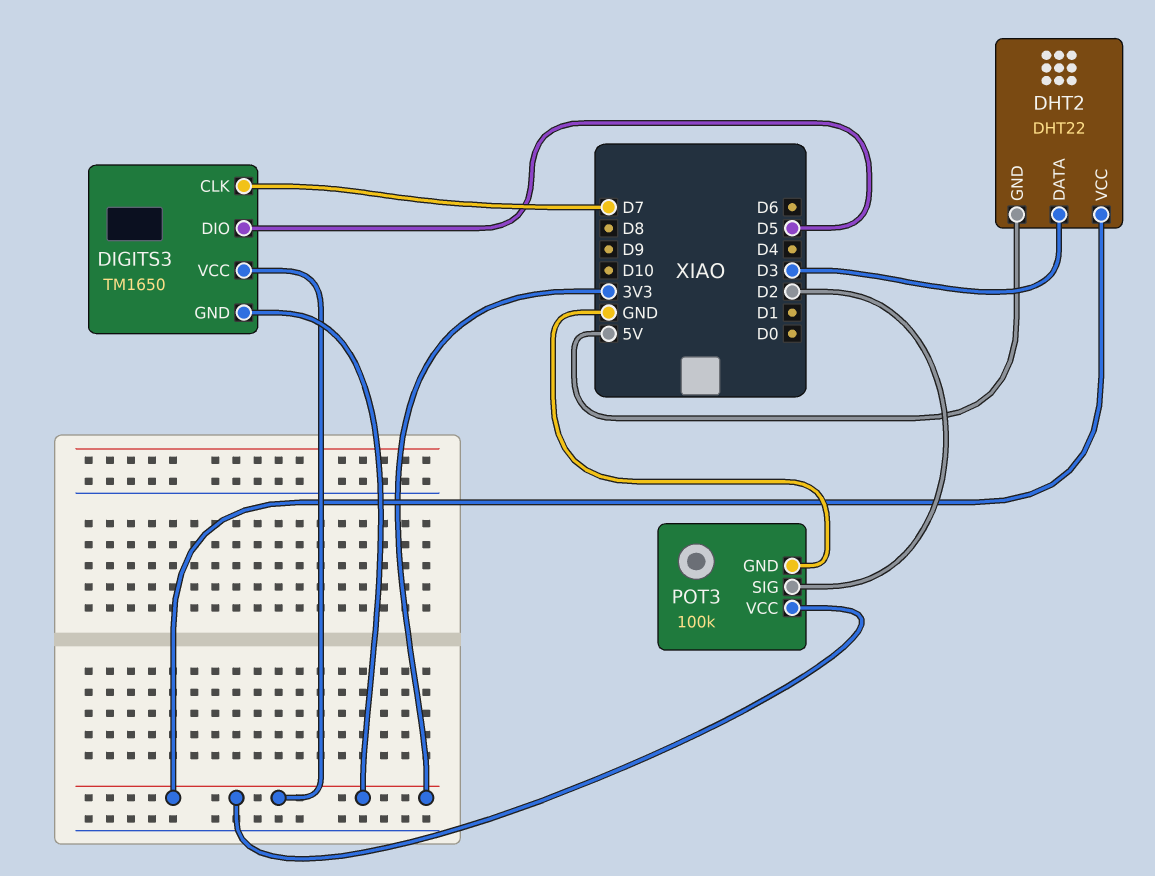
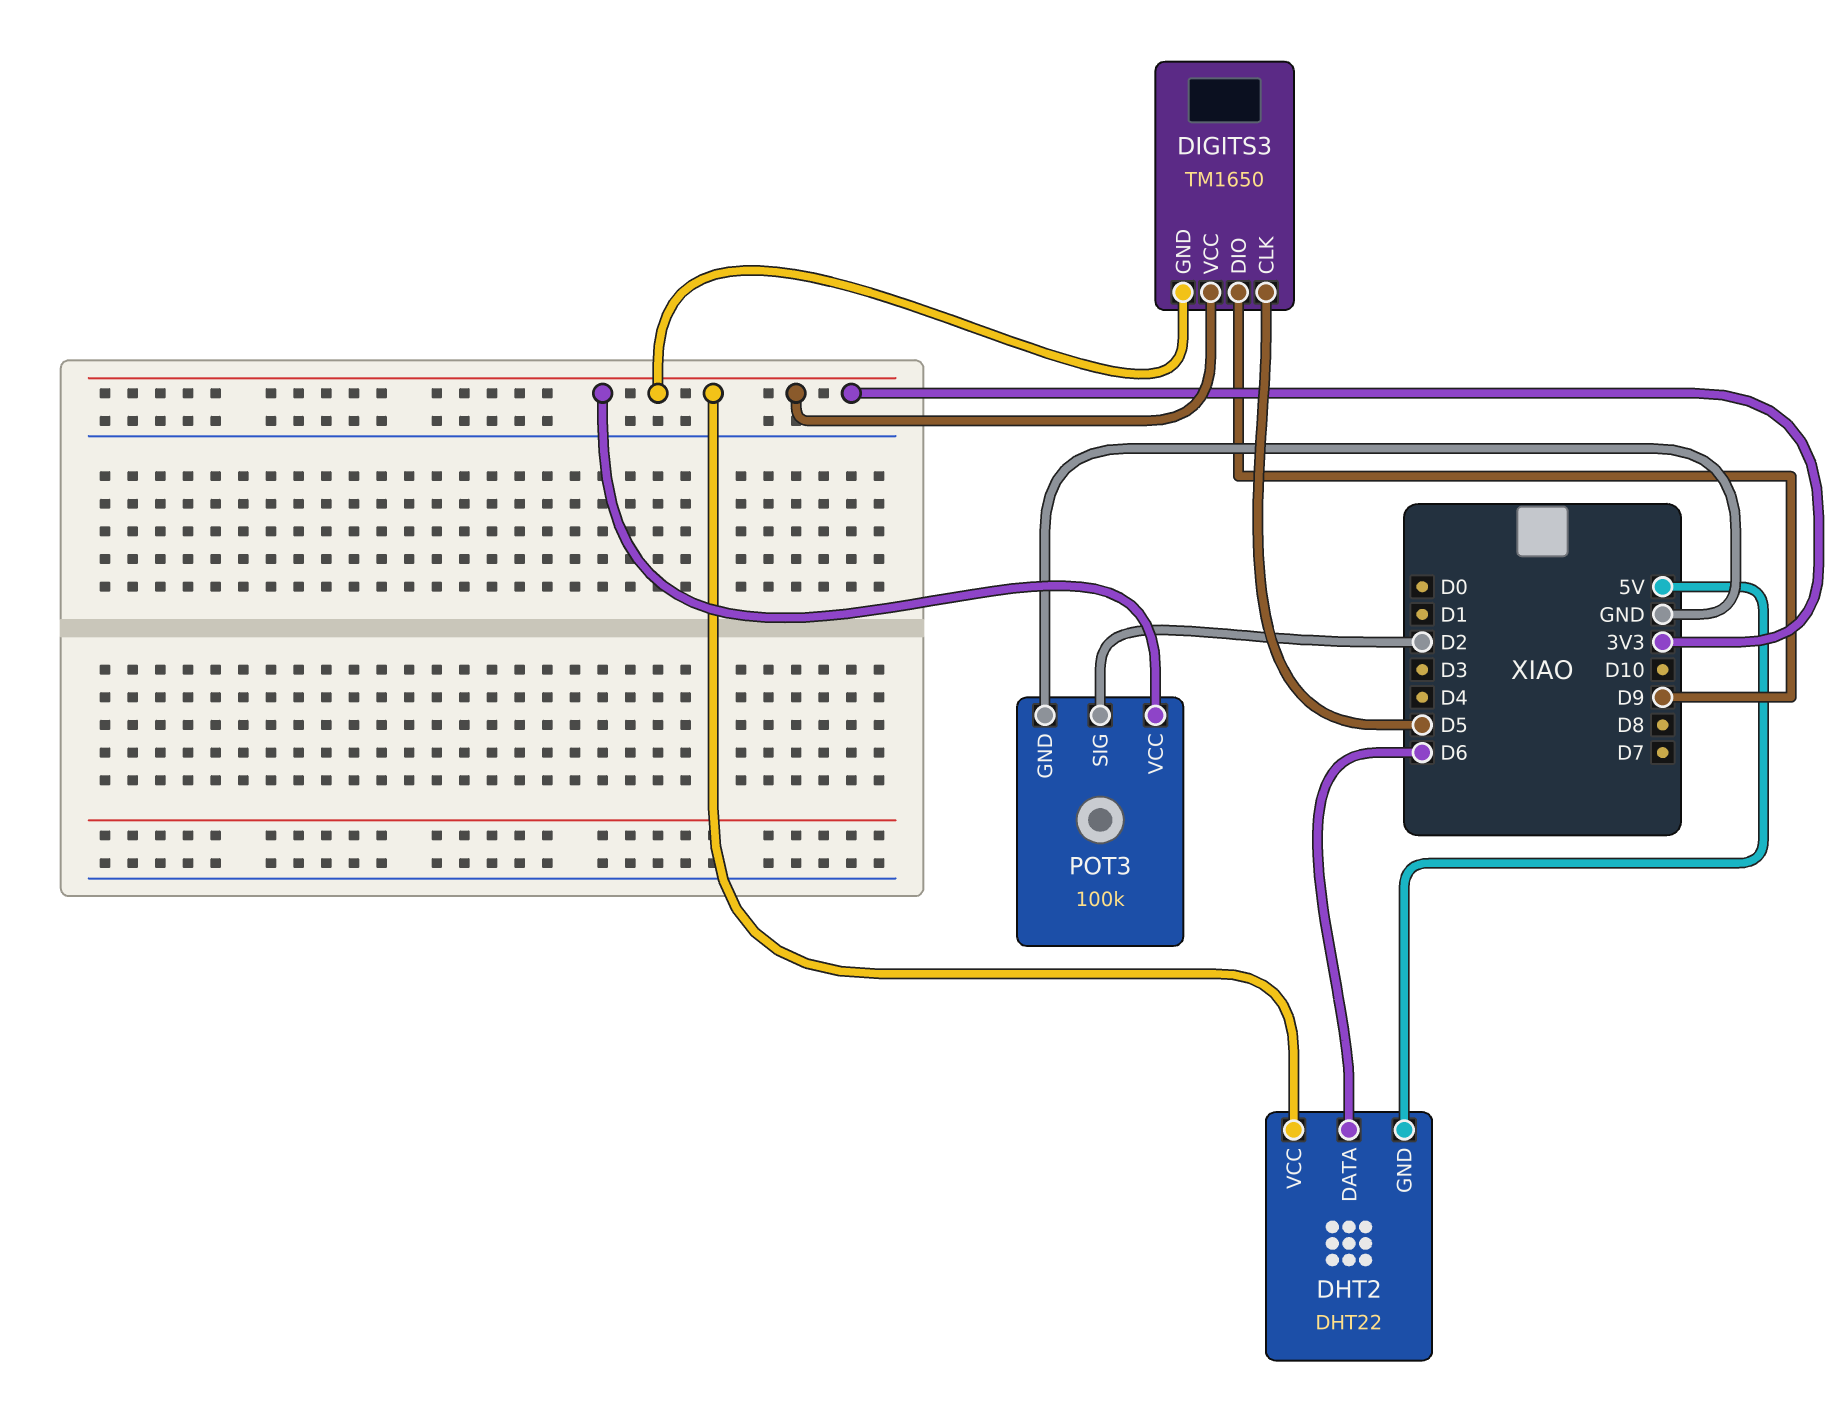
DHT2 pin DATA: D3 -> D6
DIGITS3 pin CLK: D7 -> D5
DIGITS3 pin DIO: D5 -> D9

